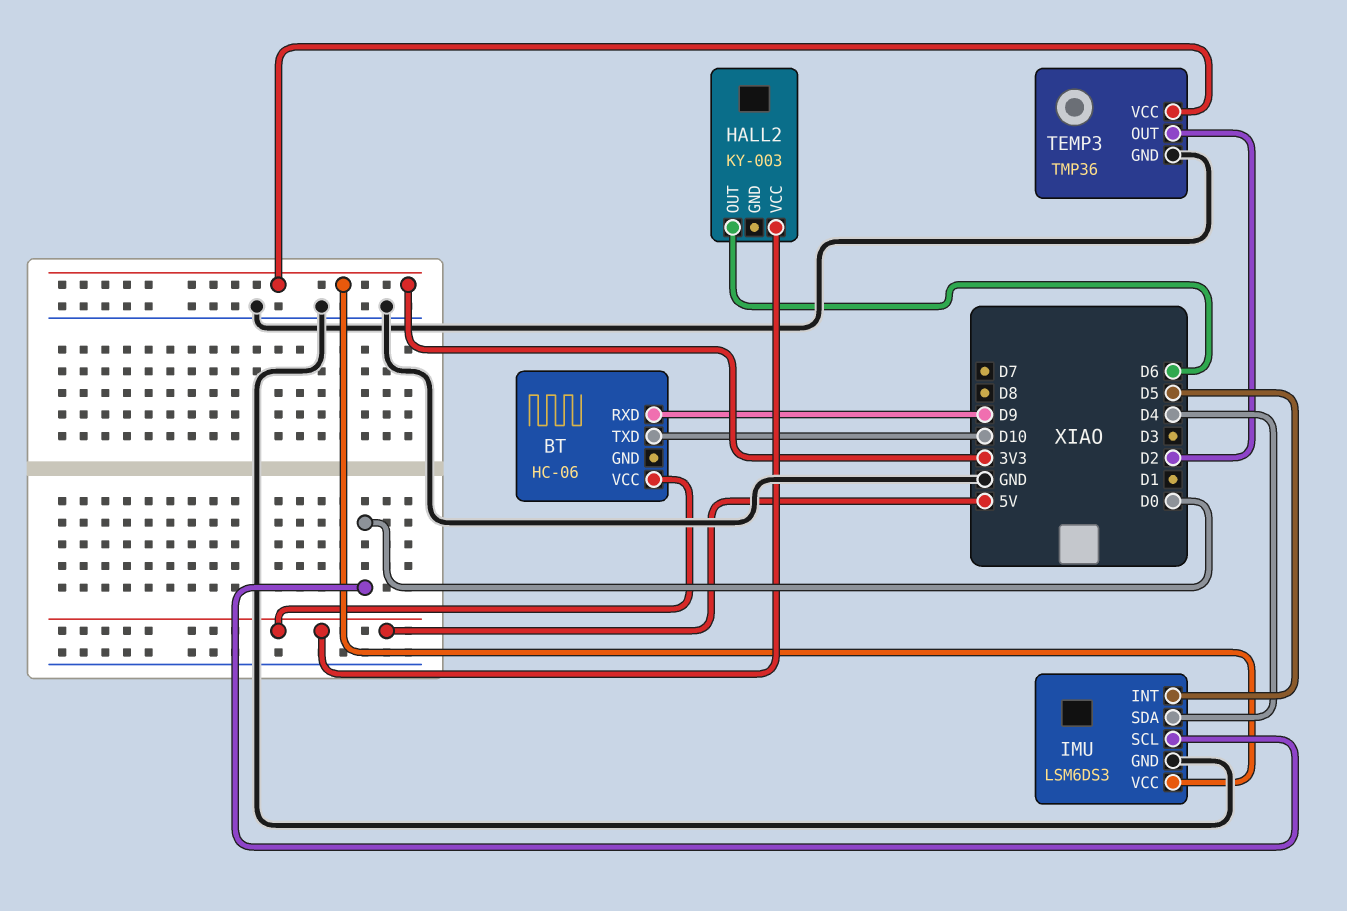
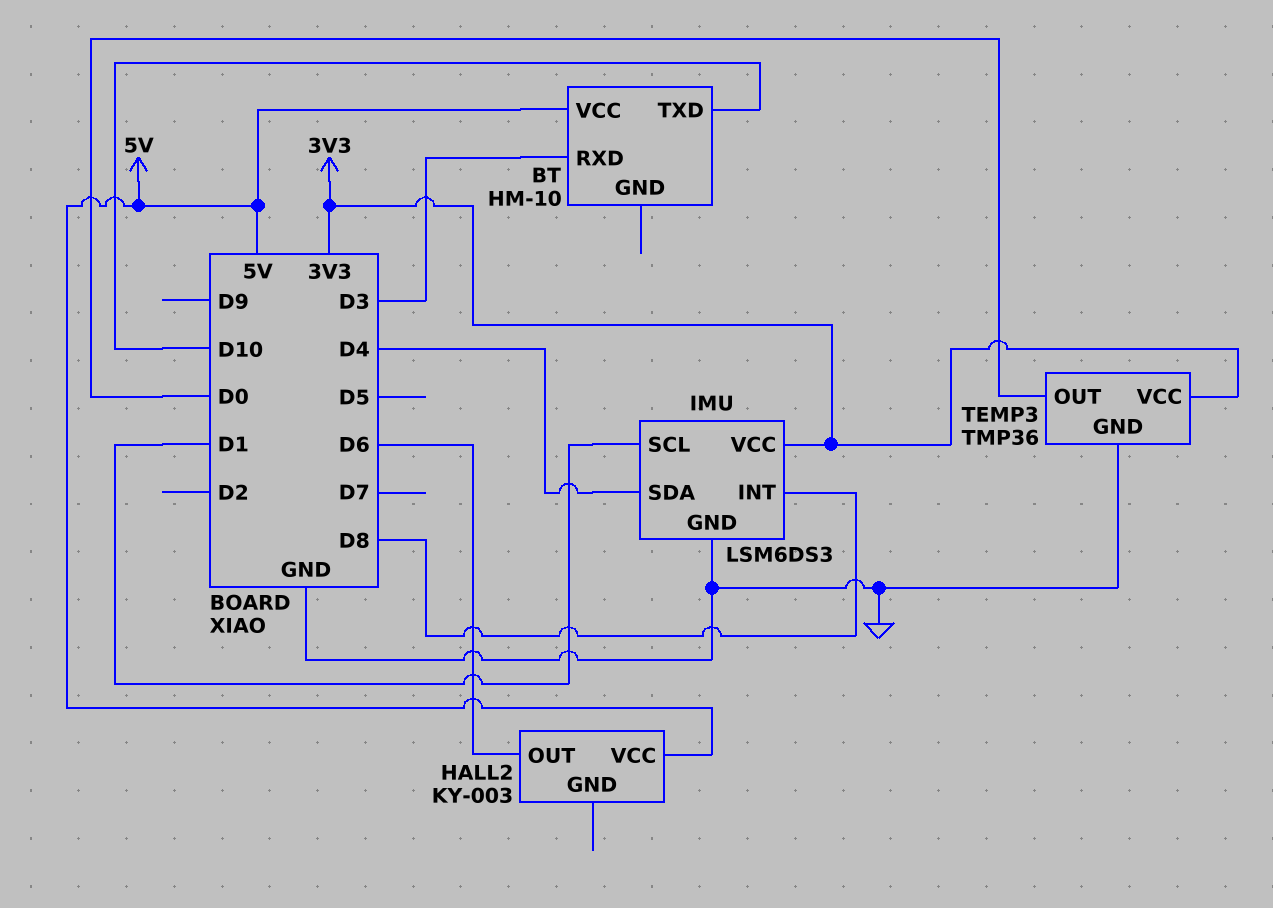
BT: HC-06 -> HM-10
BT pin RXD: D9 -> D3
IMU pin INT: D5 -> D8
IMU pin SCL: D0 -> D1
TEMP3 pin OUT: D2 -> D0

